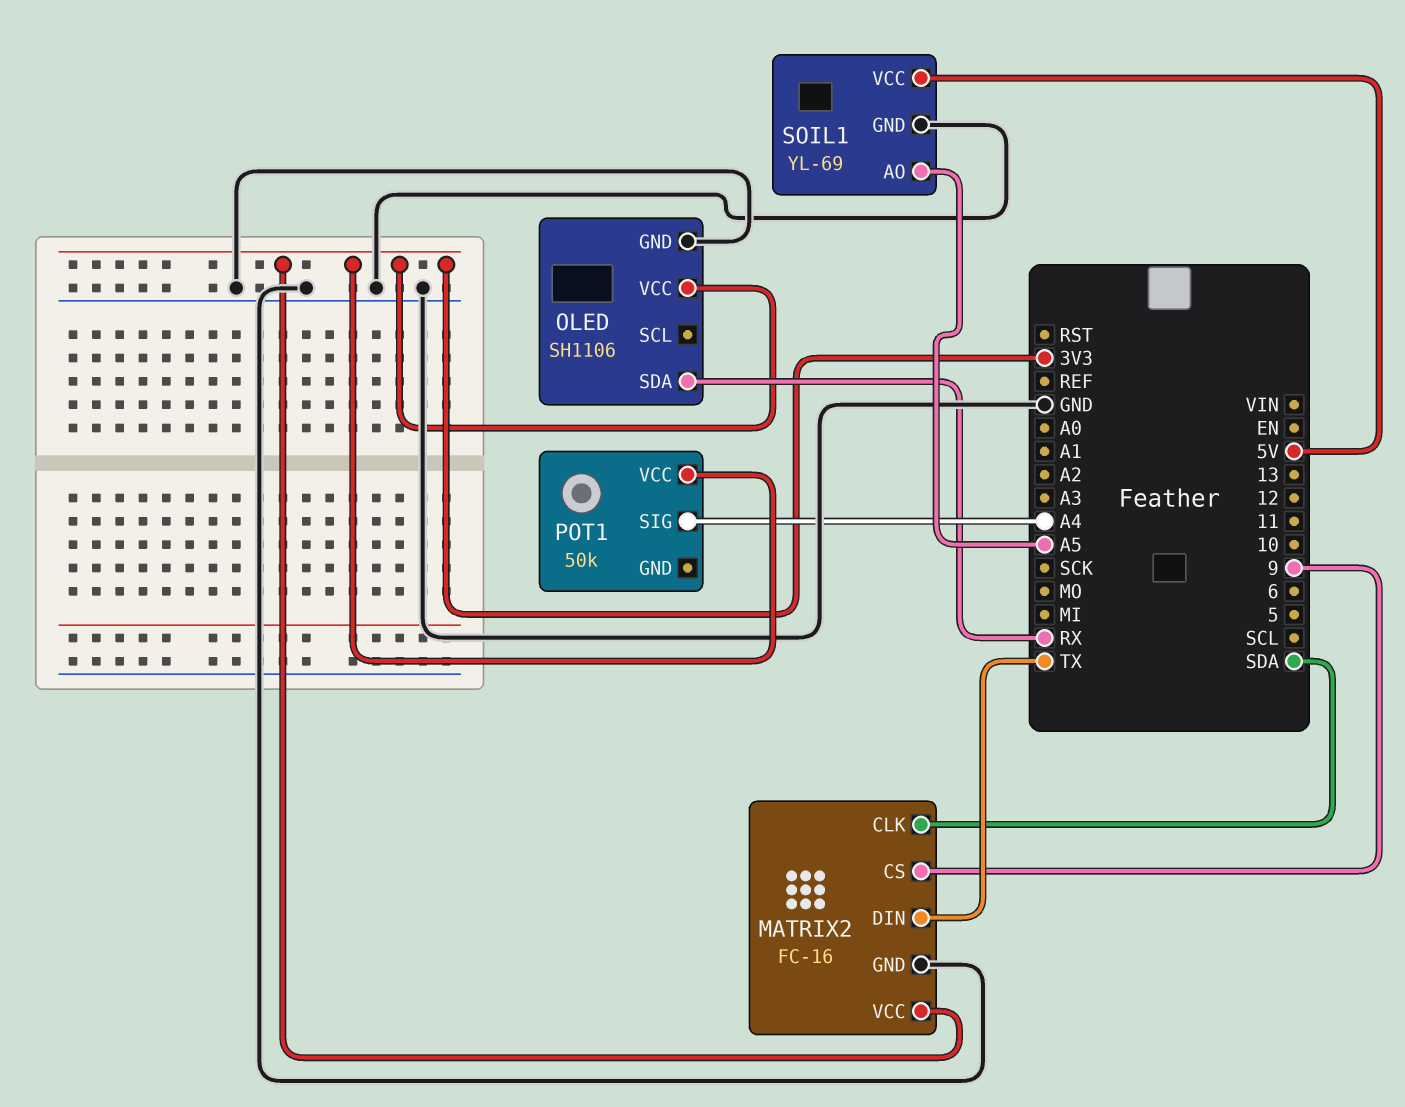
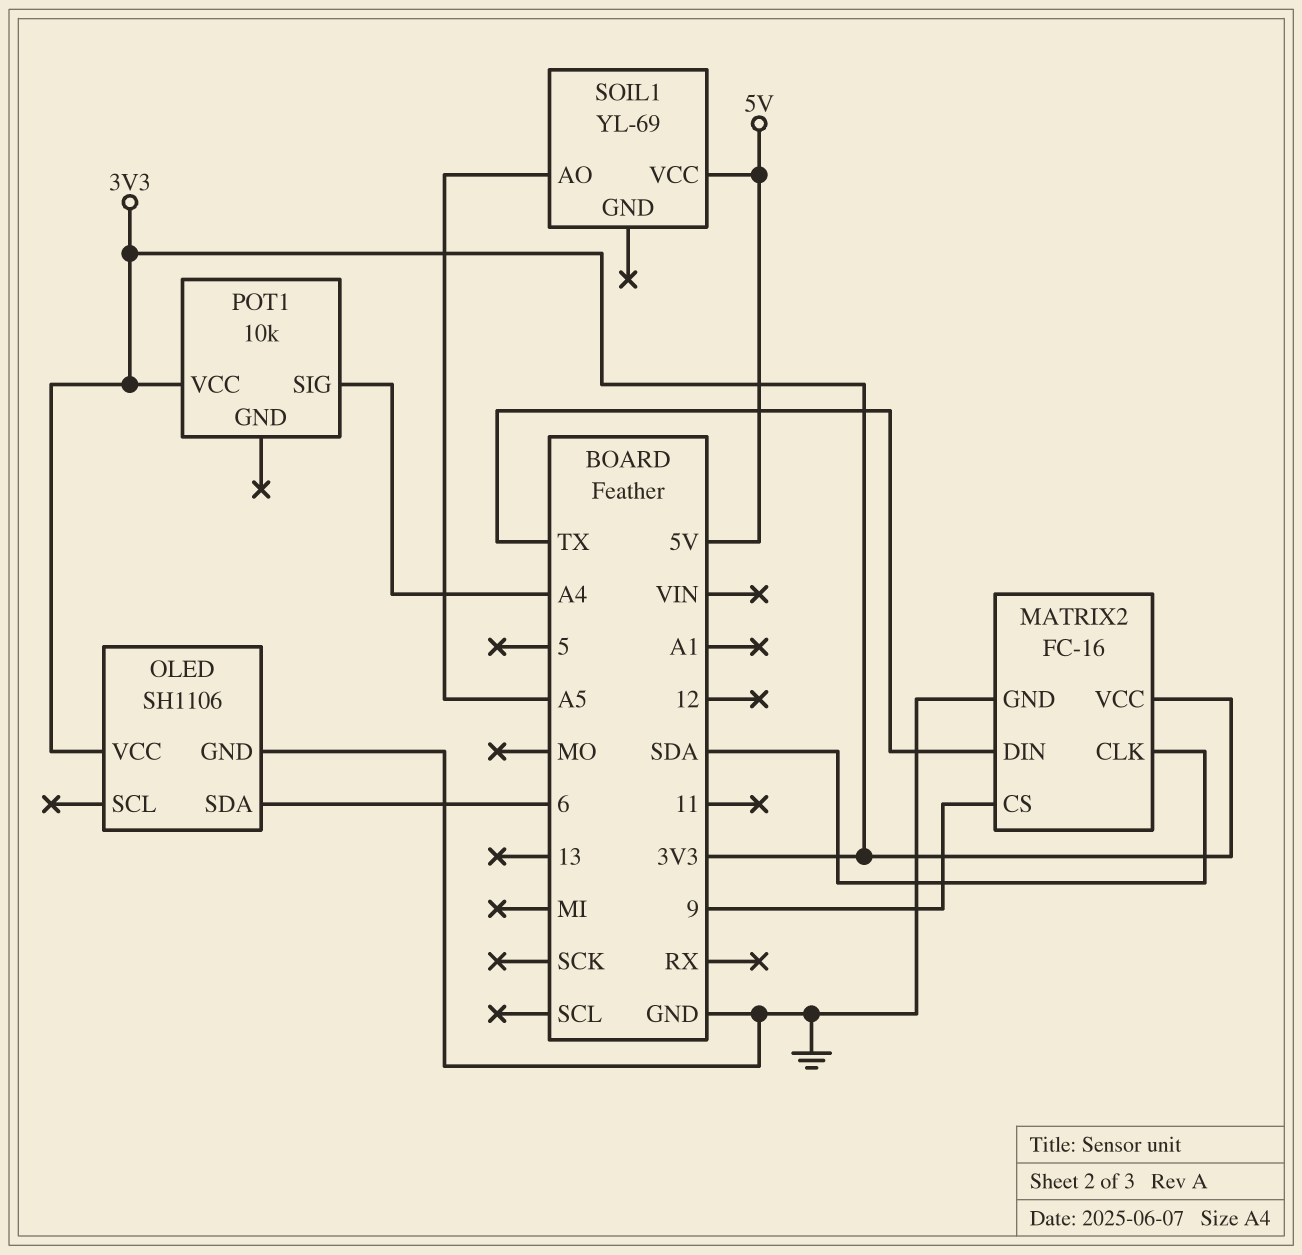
OLED pin SDA: RX -> 6
POT1: 50k -> 10k
SOIL1 pin GND: GND -> none

